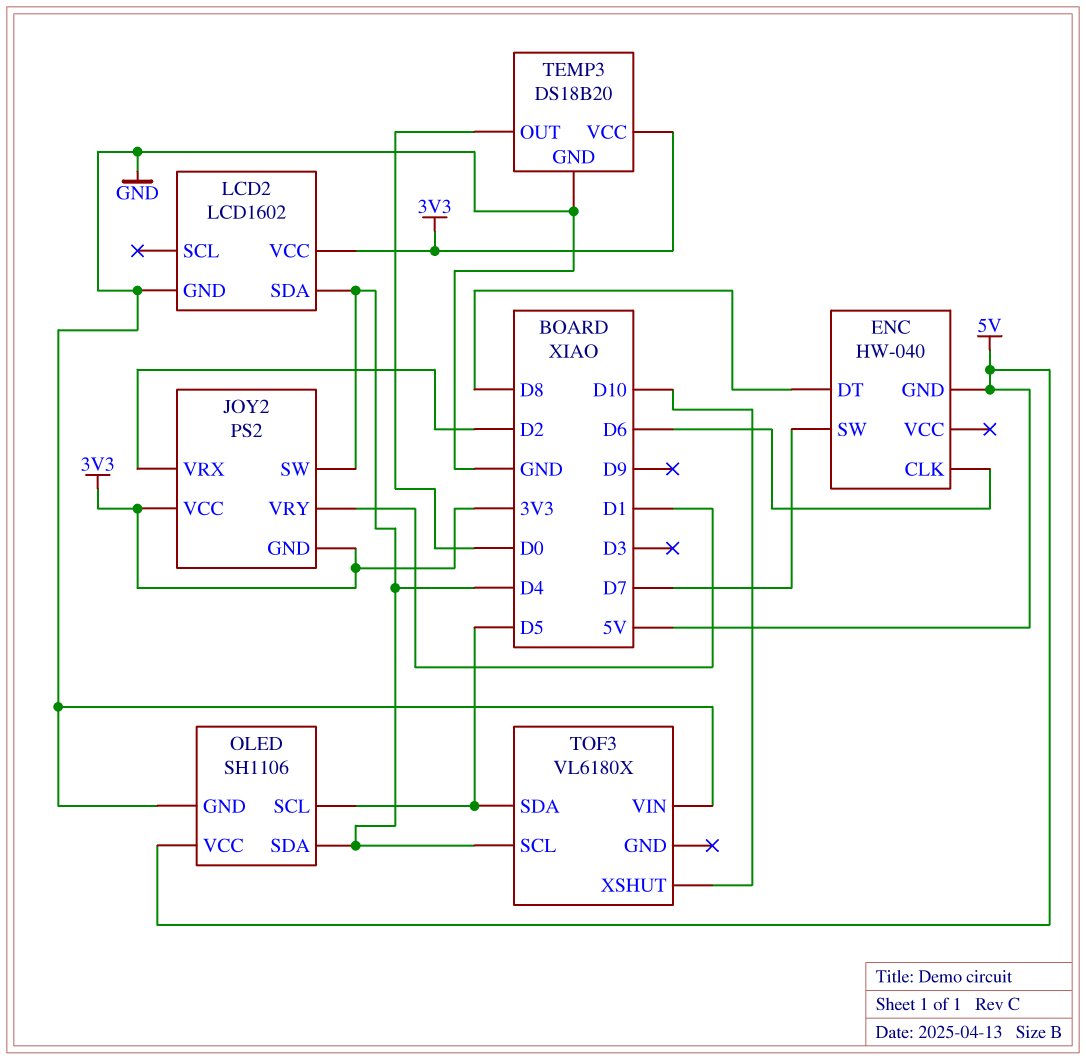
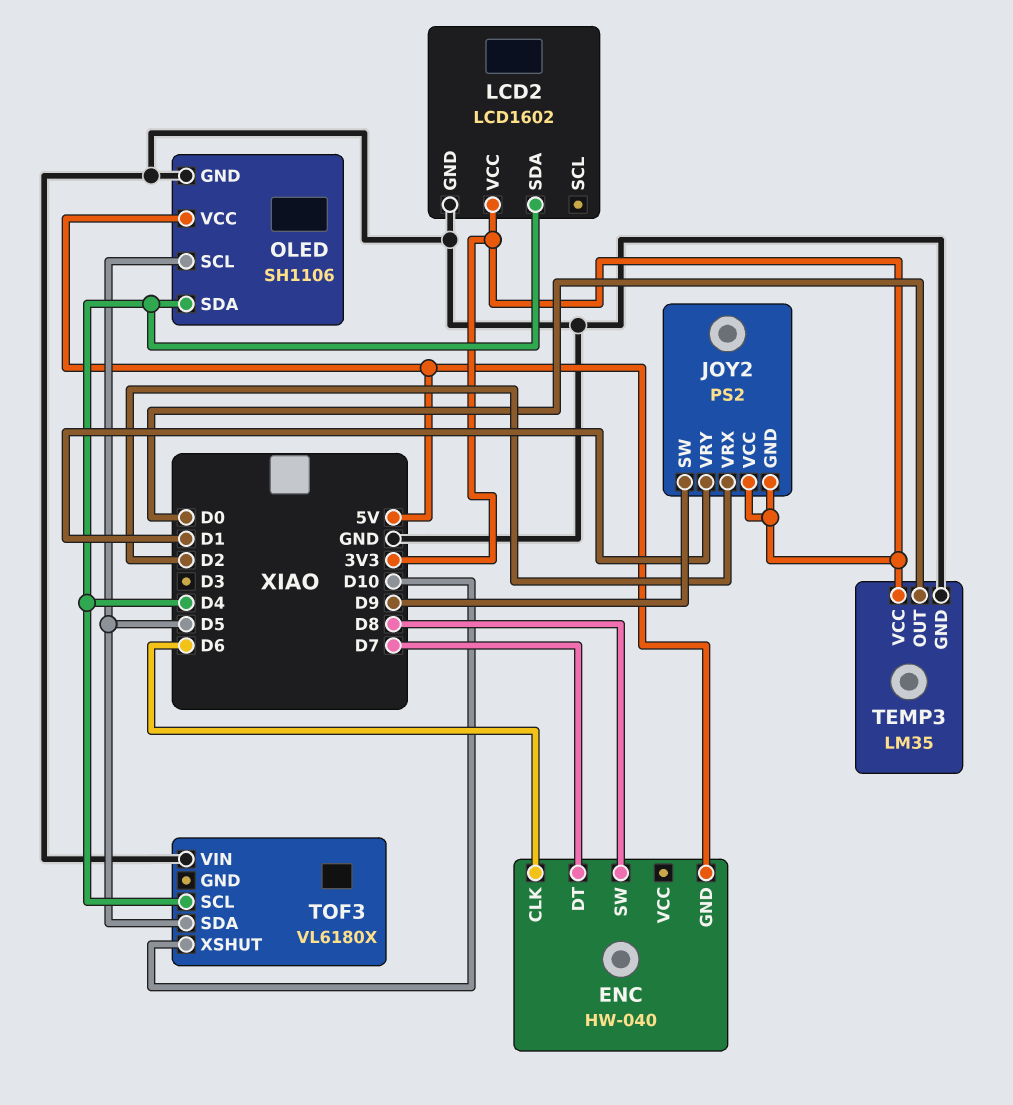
ENC pin DT: D8 -> D7
ENC pin SW: D7 -> D8
JOY2 pin SW: D4 -> D9
TEMP3: DS18B20 -> LM35

